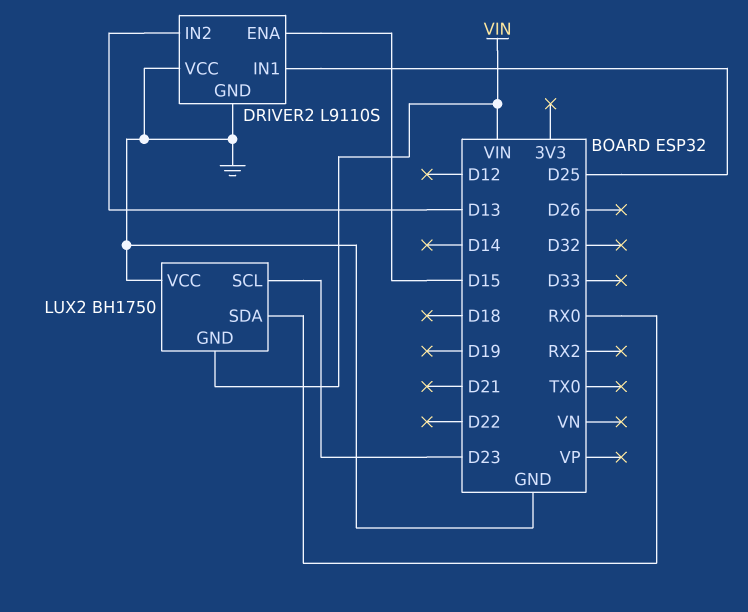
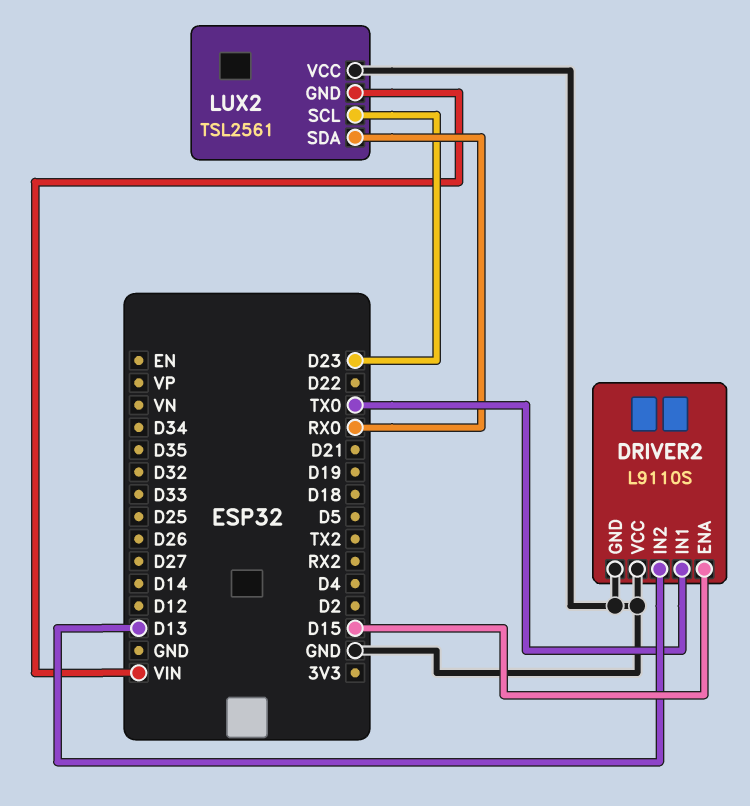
DRIVER2 pin IN1: D25 -> TX0
LUX2: BH1750 -> TSL2561

